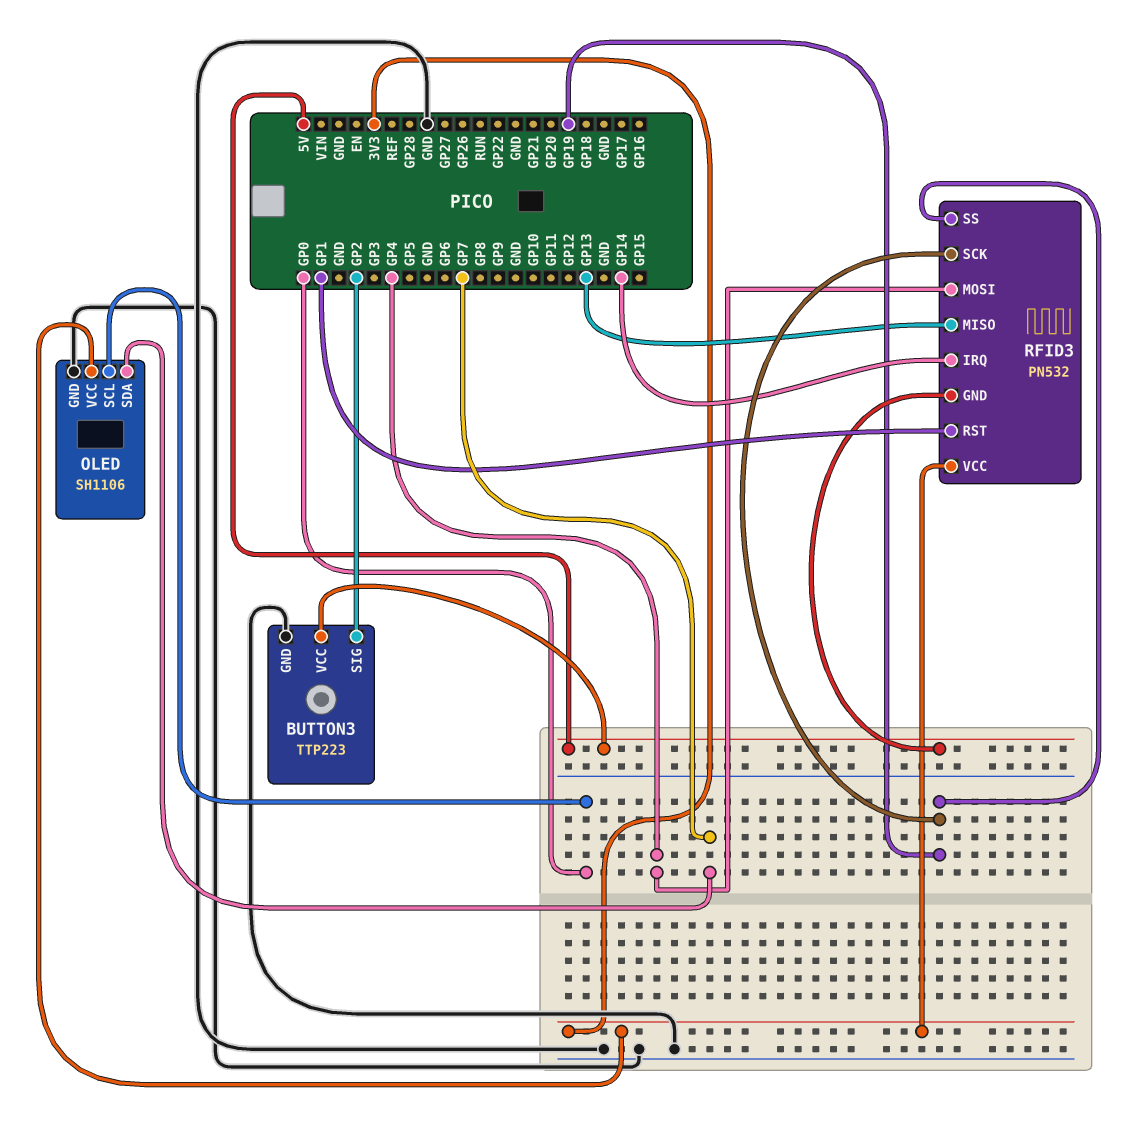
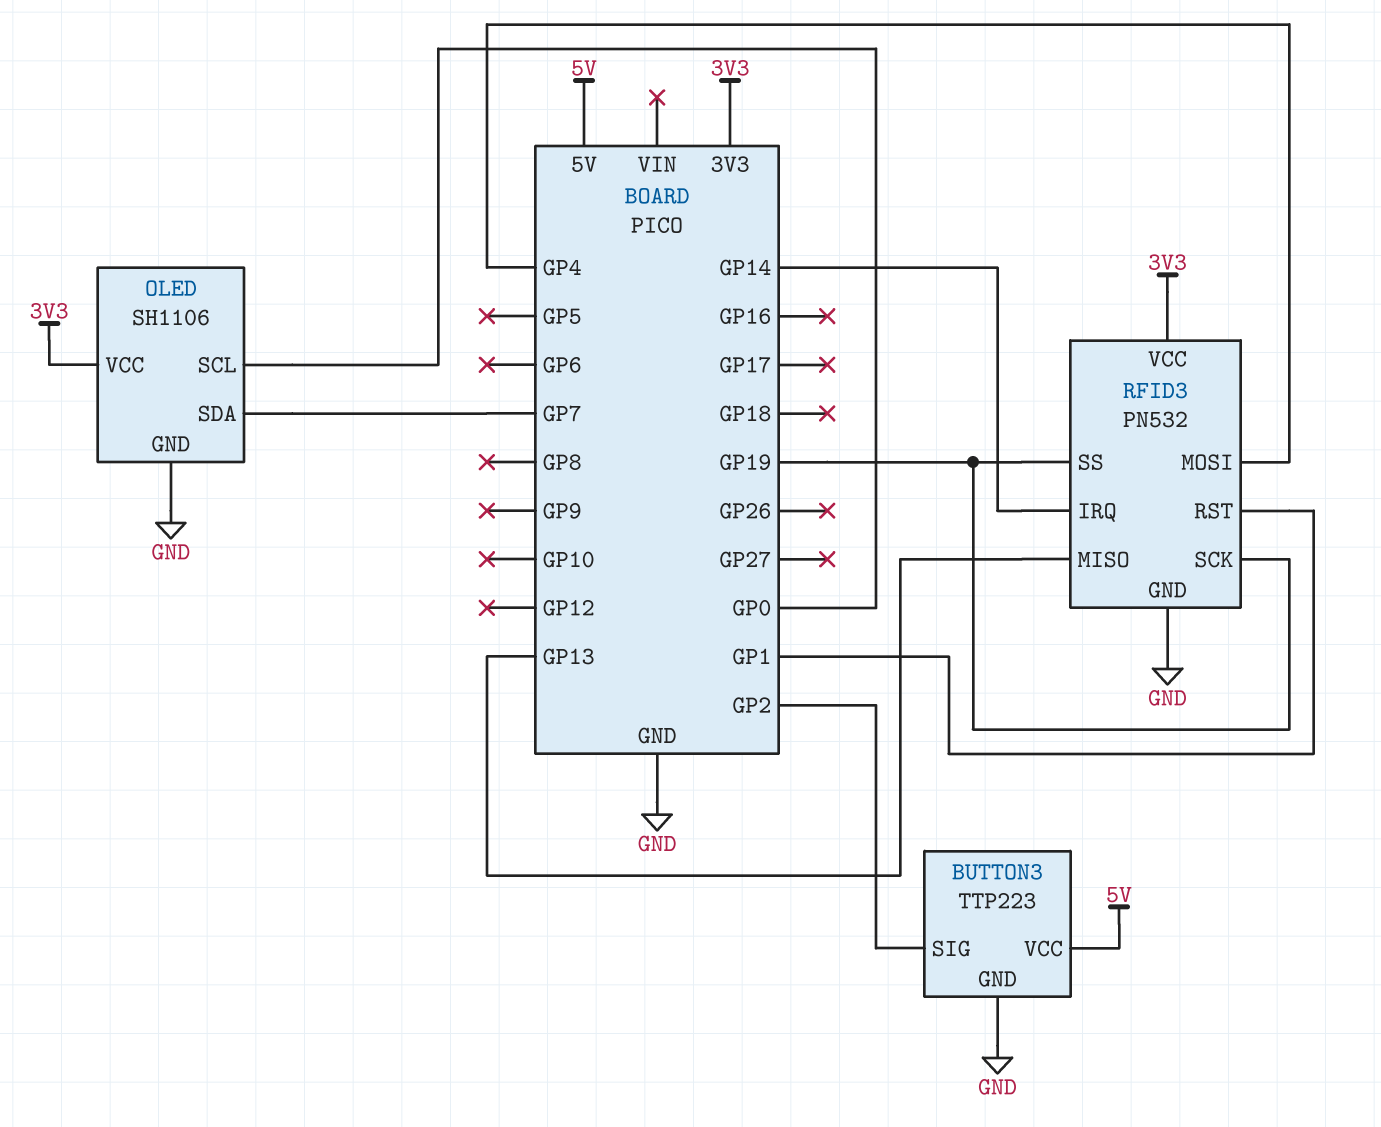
RFID3 pin GND: 5V -> GND

